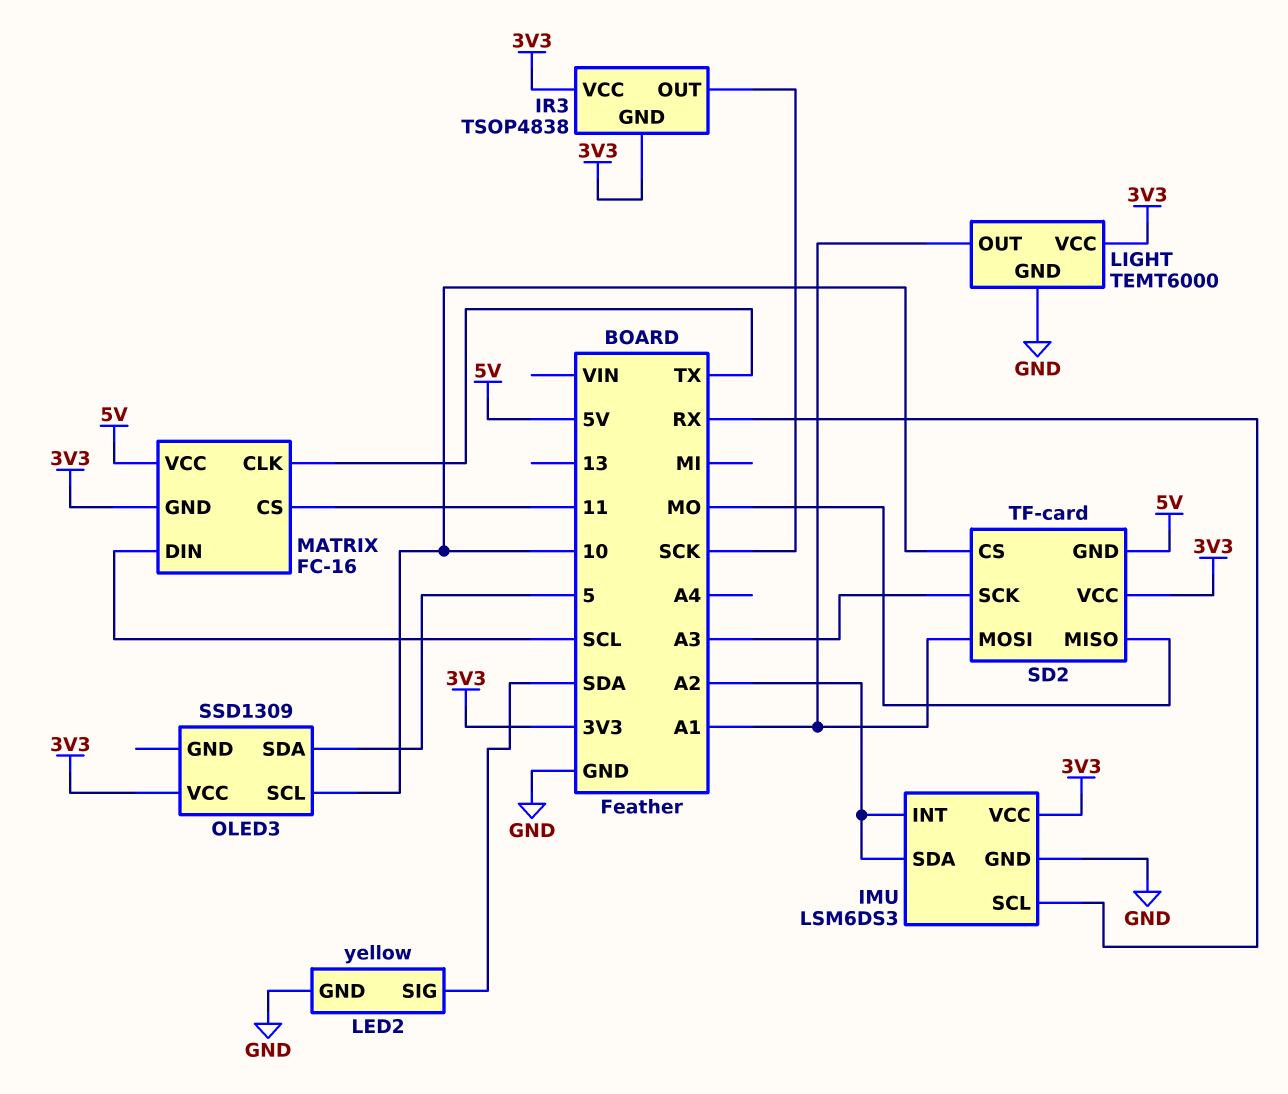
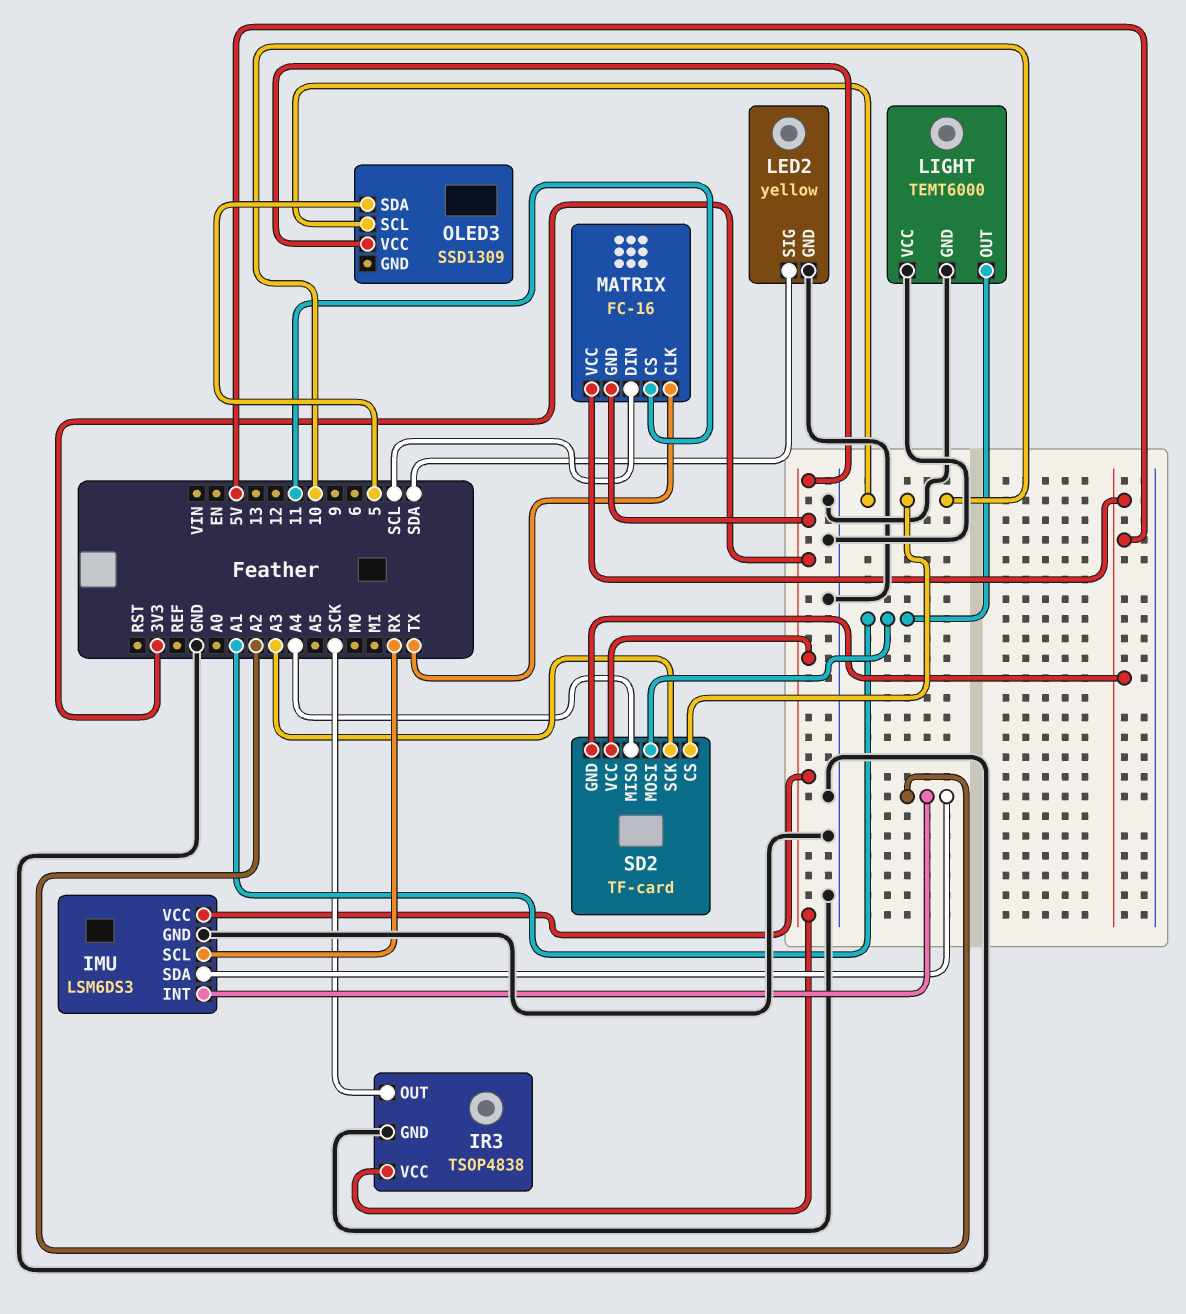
IR3 pin GND: 3V3 -> GND
LIGHT pin VCC: 3V3 -> GND
SD2 pin MISO: MO -> A4

